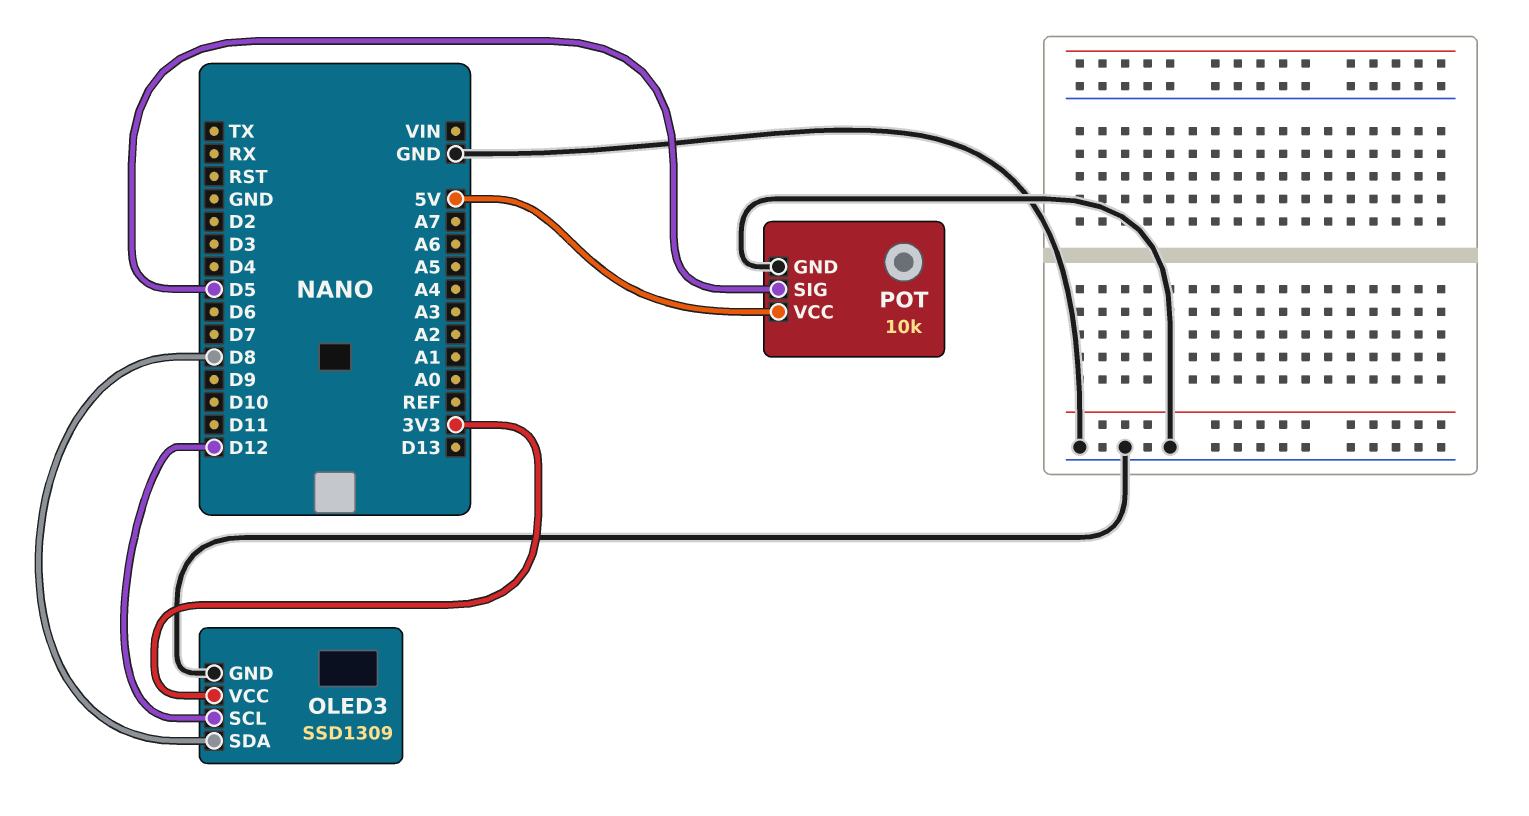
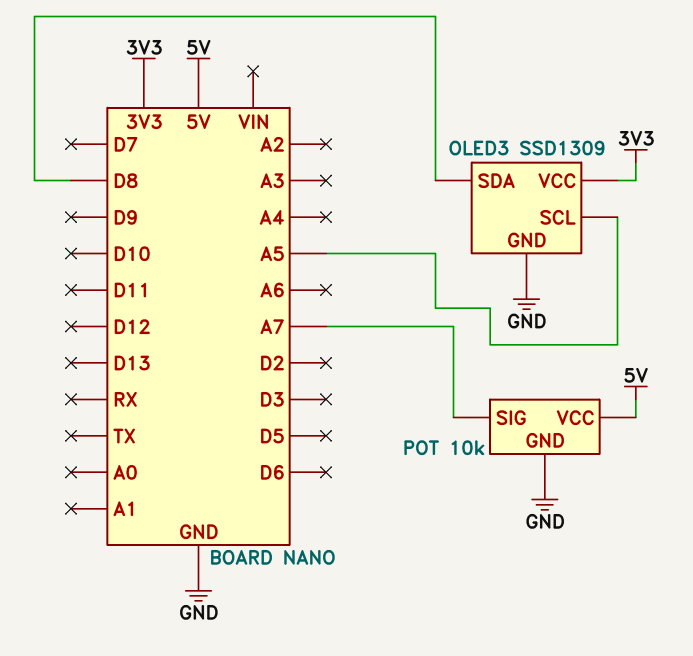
OLED3 pin SCL: D12 -> A5
POT pin SIG: D5 -> A7

